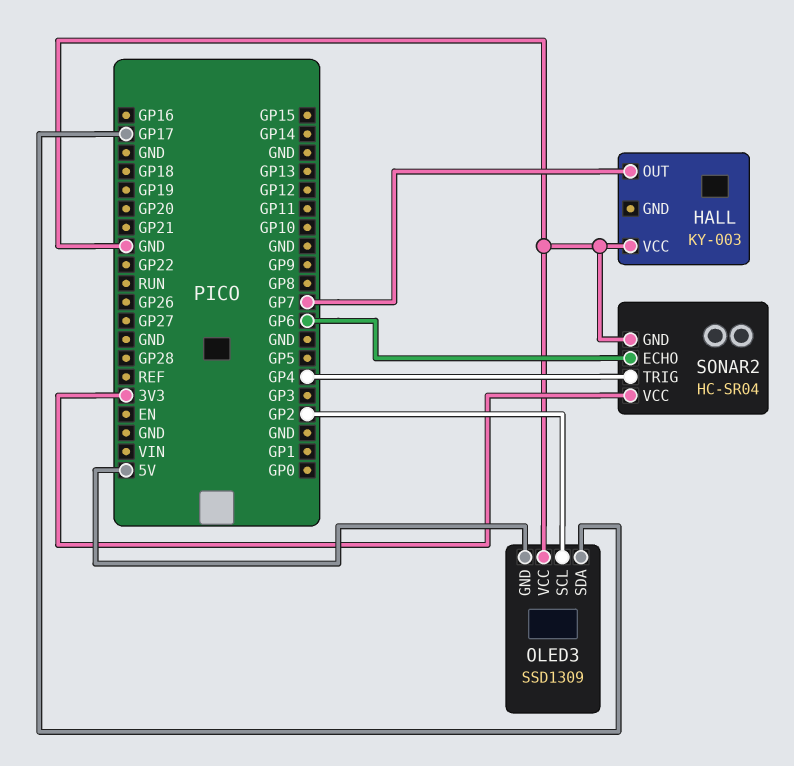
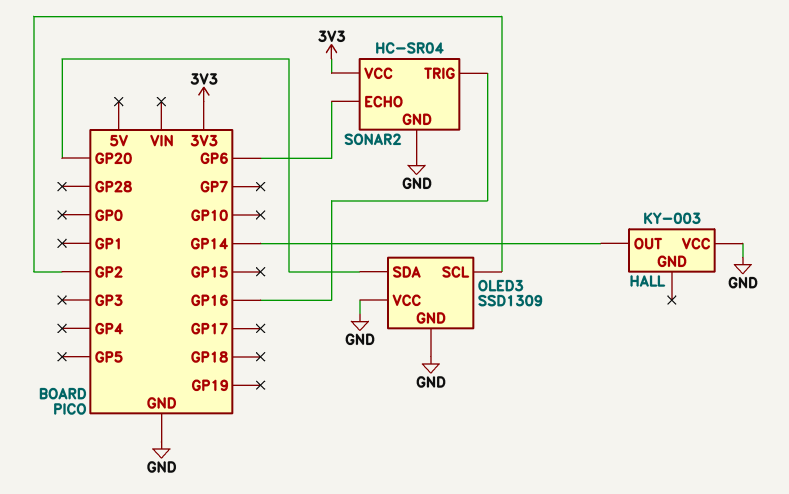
HALL pin OUT: GP7 -> GP14
OLED3 pin GND: 5V -> GND
OLED3 pin SDA: GP17 -> GP20
SONAR2 pin TRIG: GP4 -> GP16

